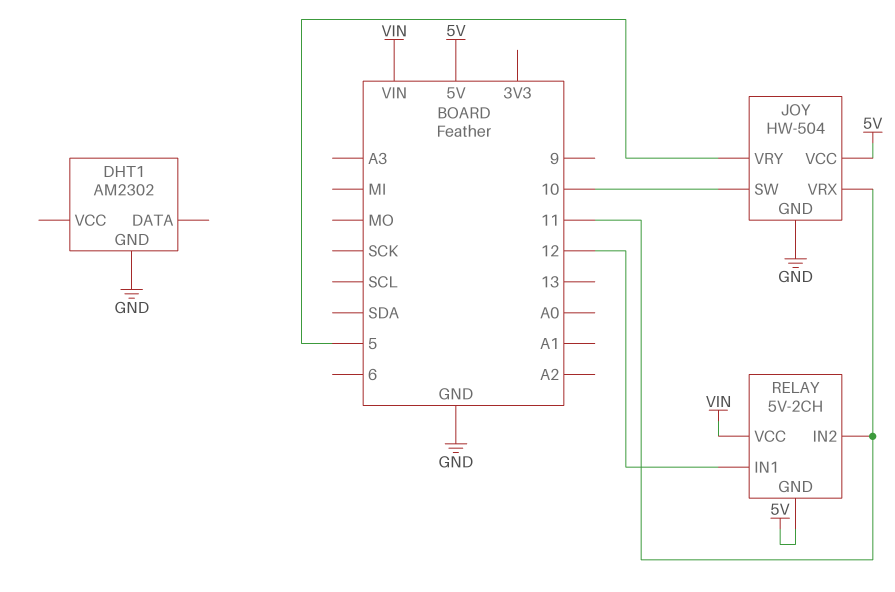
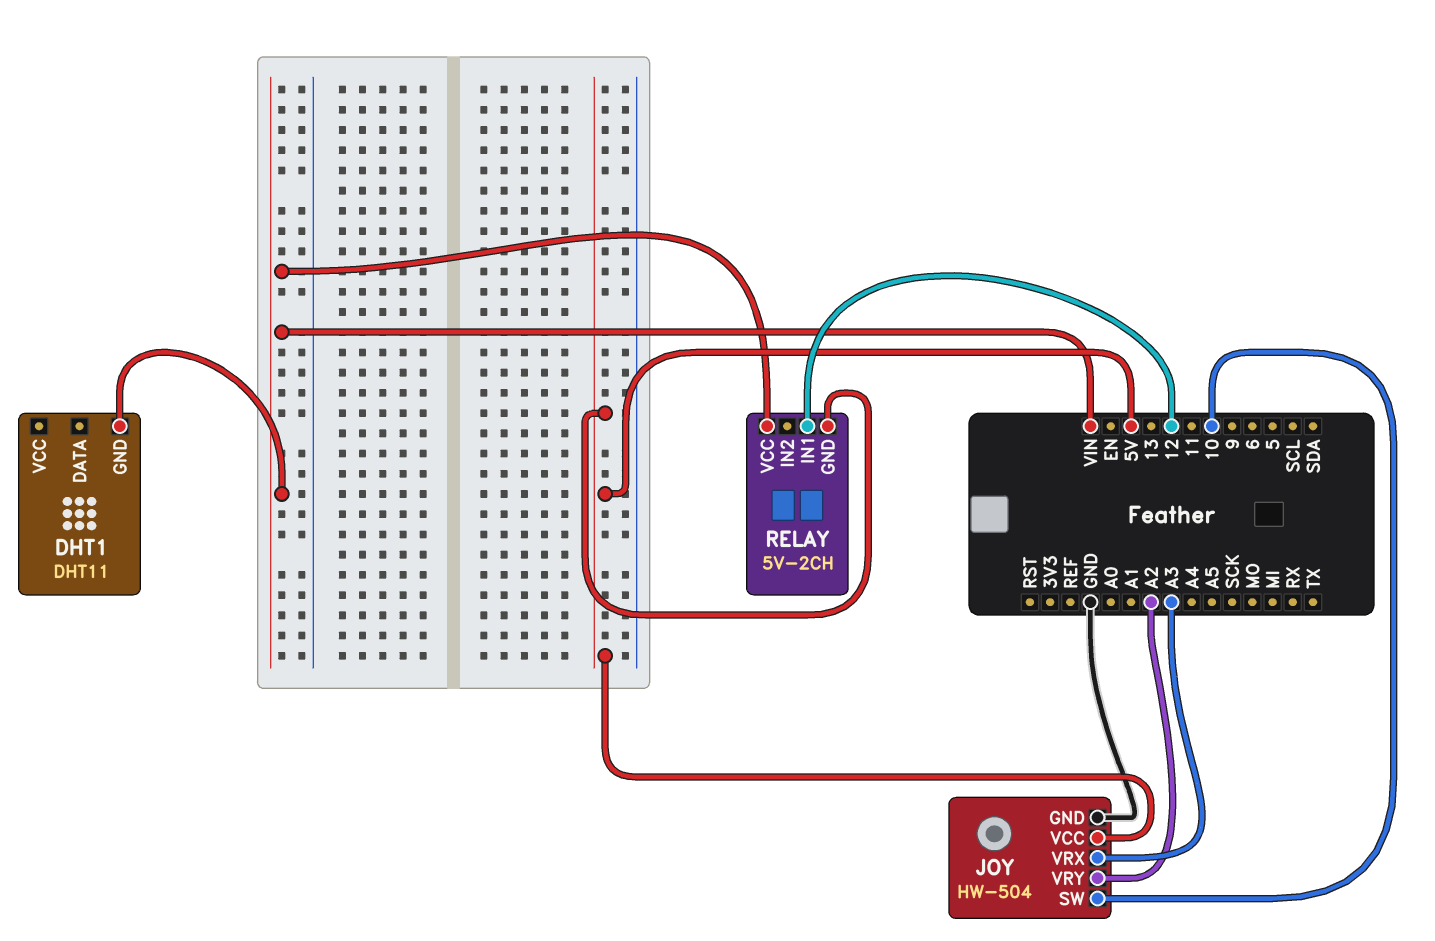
DHT1: AM2302 -> DHT11
DHT1 pin GND: GND -> VIN
JOY pin VRX: 11 -> A3
JOY pin VRY: 5 -> A2
RELAY pin IN2: 11 -> none

